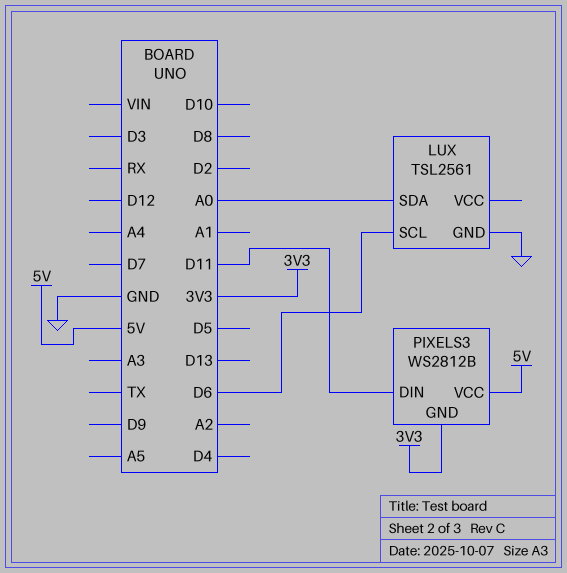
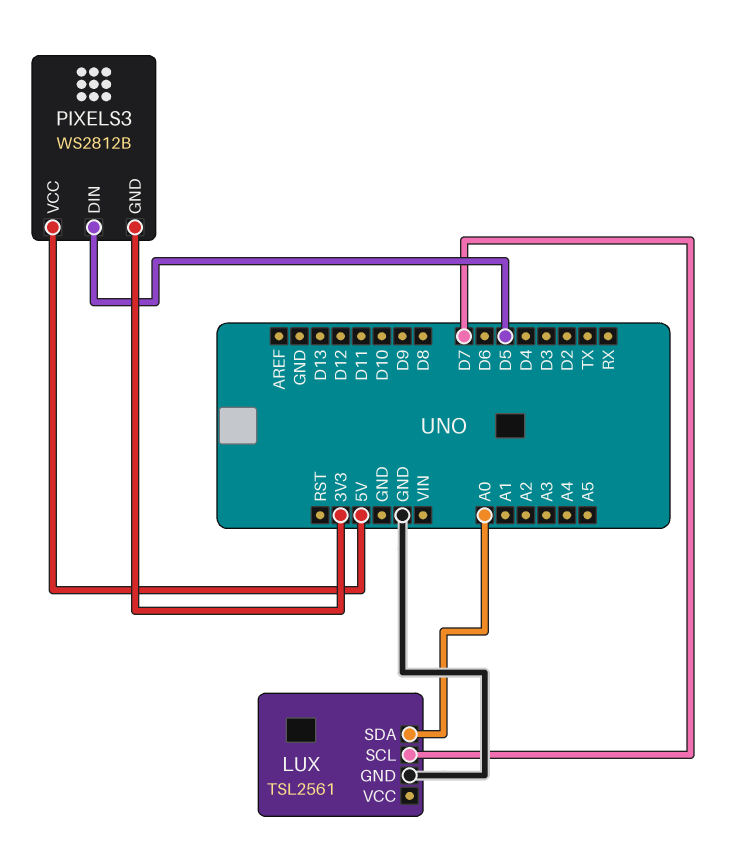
LUX pin SCL: D6 -> D7
PIXELS3 pin DIN: D11 -> D5

